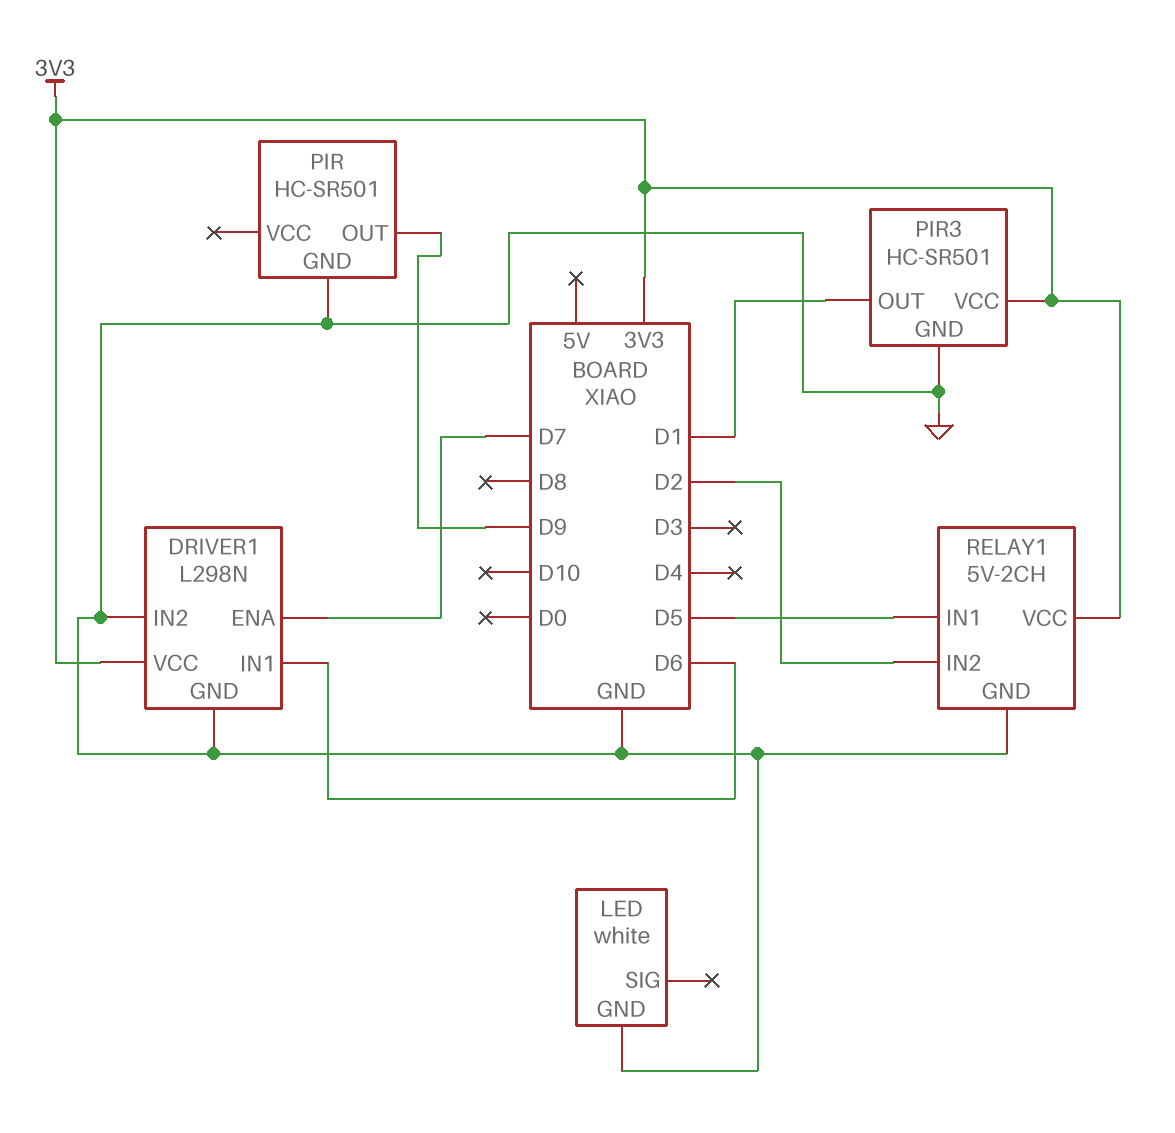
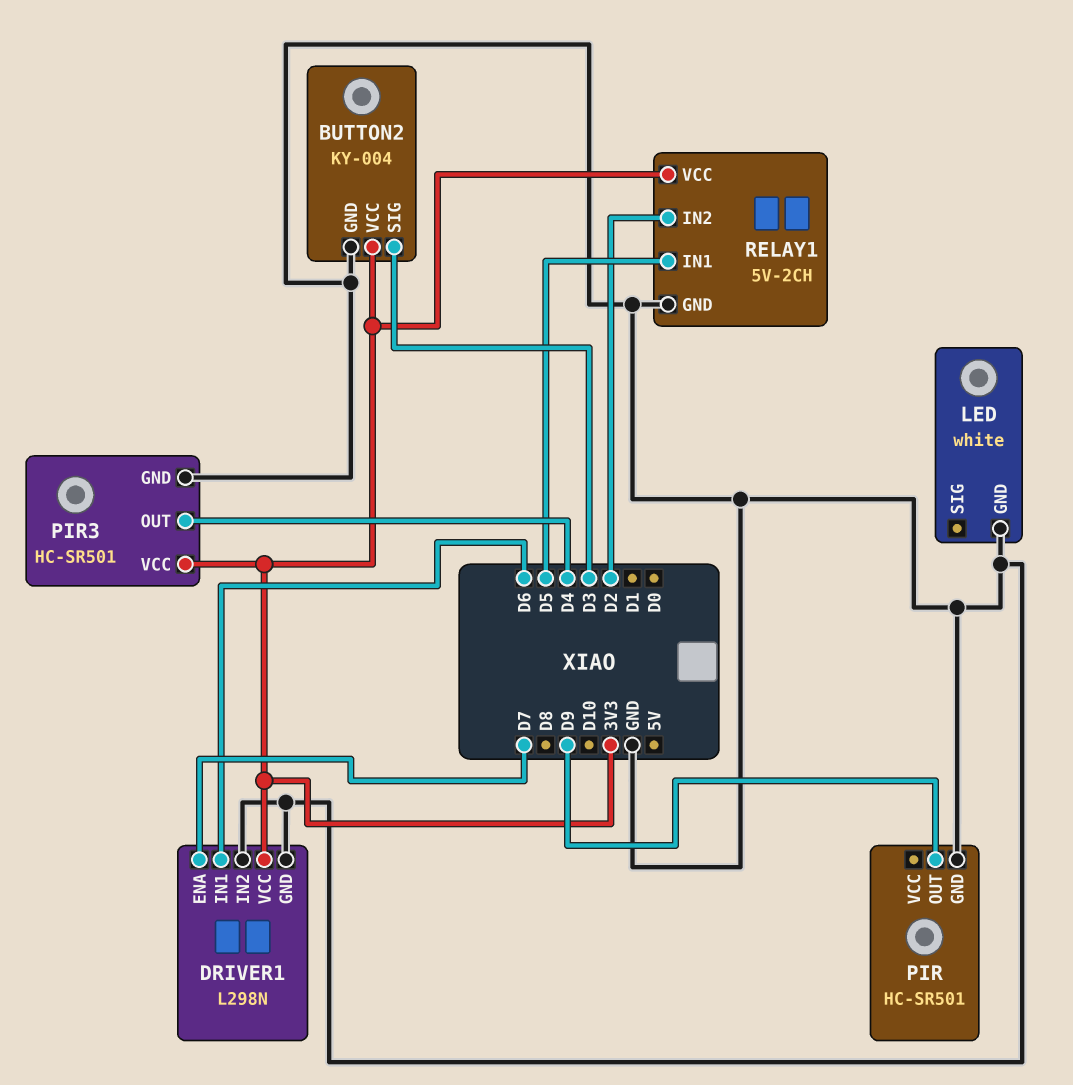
BUTTON2: none -> KY-004
BUTTON2 pin GND: none -> GND
BUTTON2 pin SIG: none -> D3
BUTTON2 pin VCC: none -> 3V3
PIR3 pin OUT: D1 -> D4

